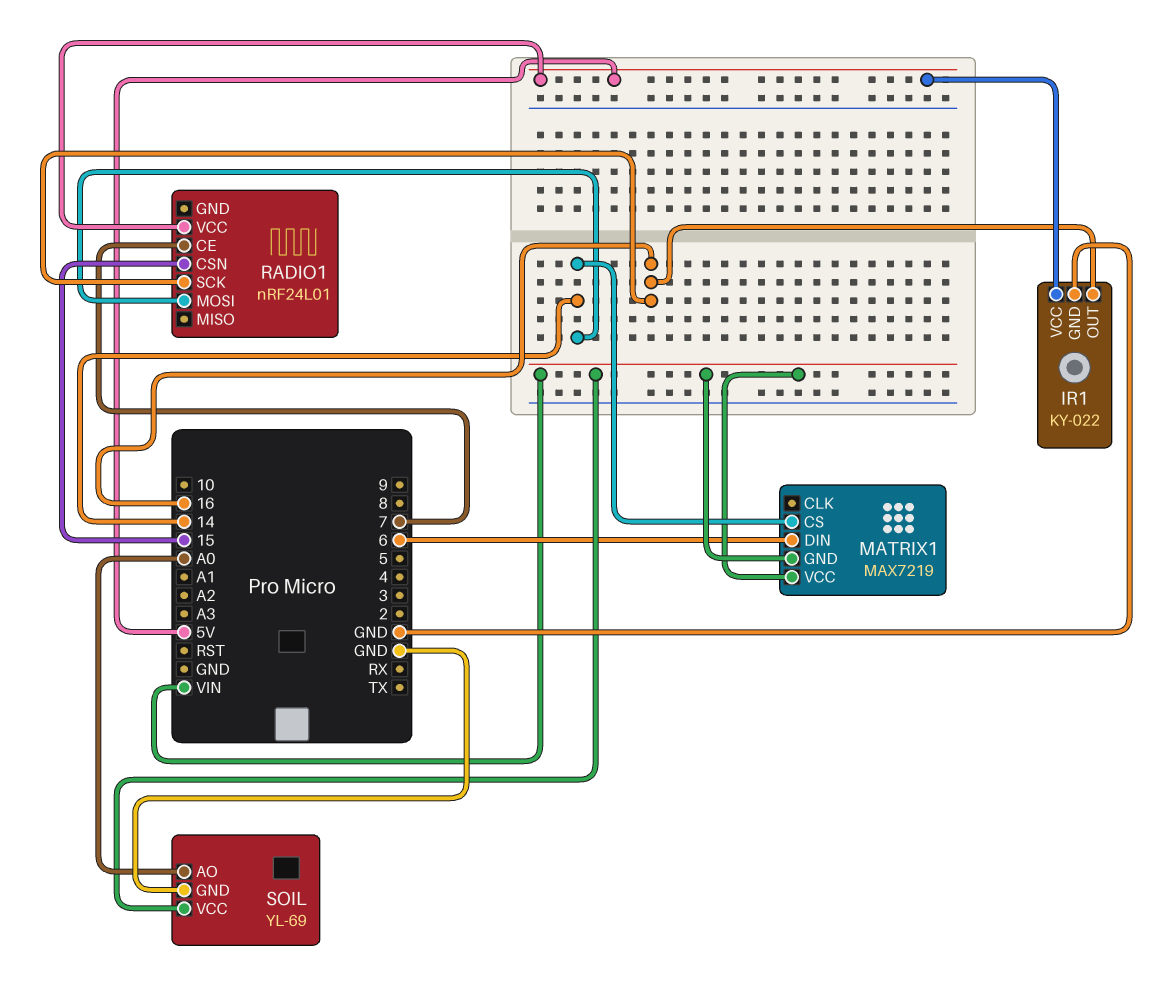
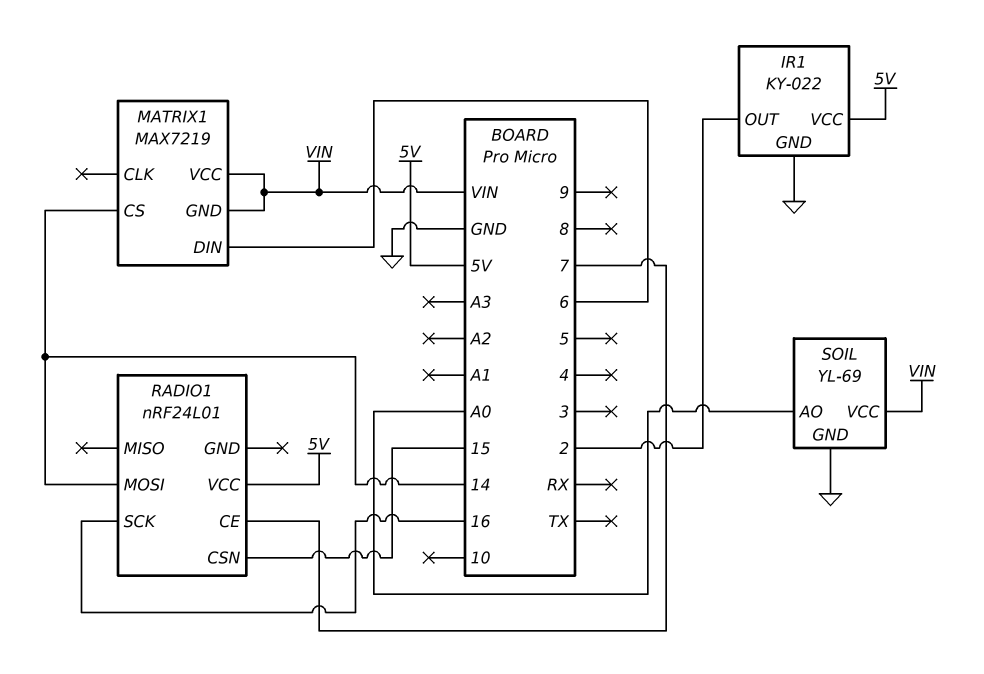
IR1 pin OUT: 16 -> 2

